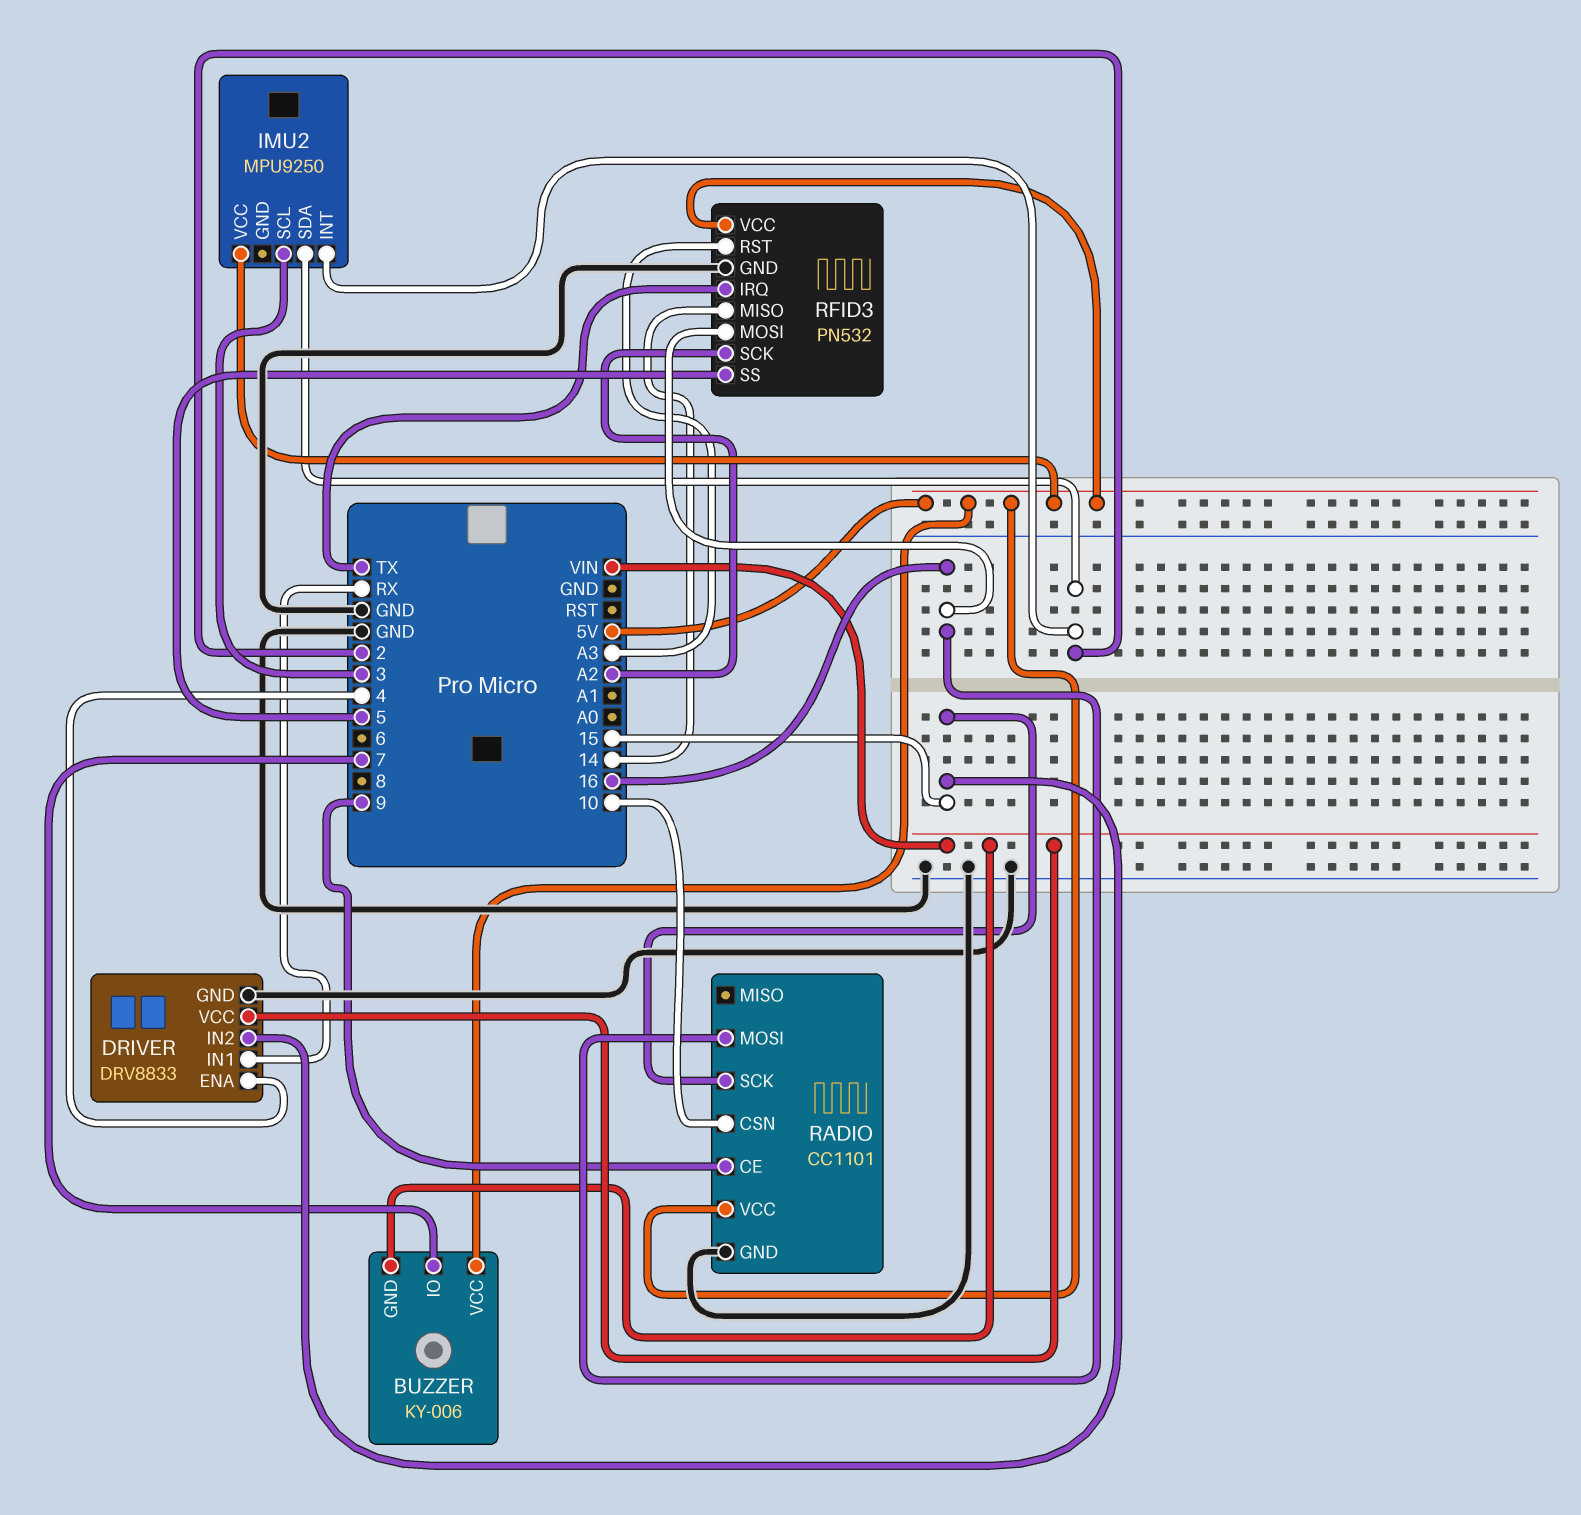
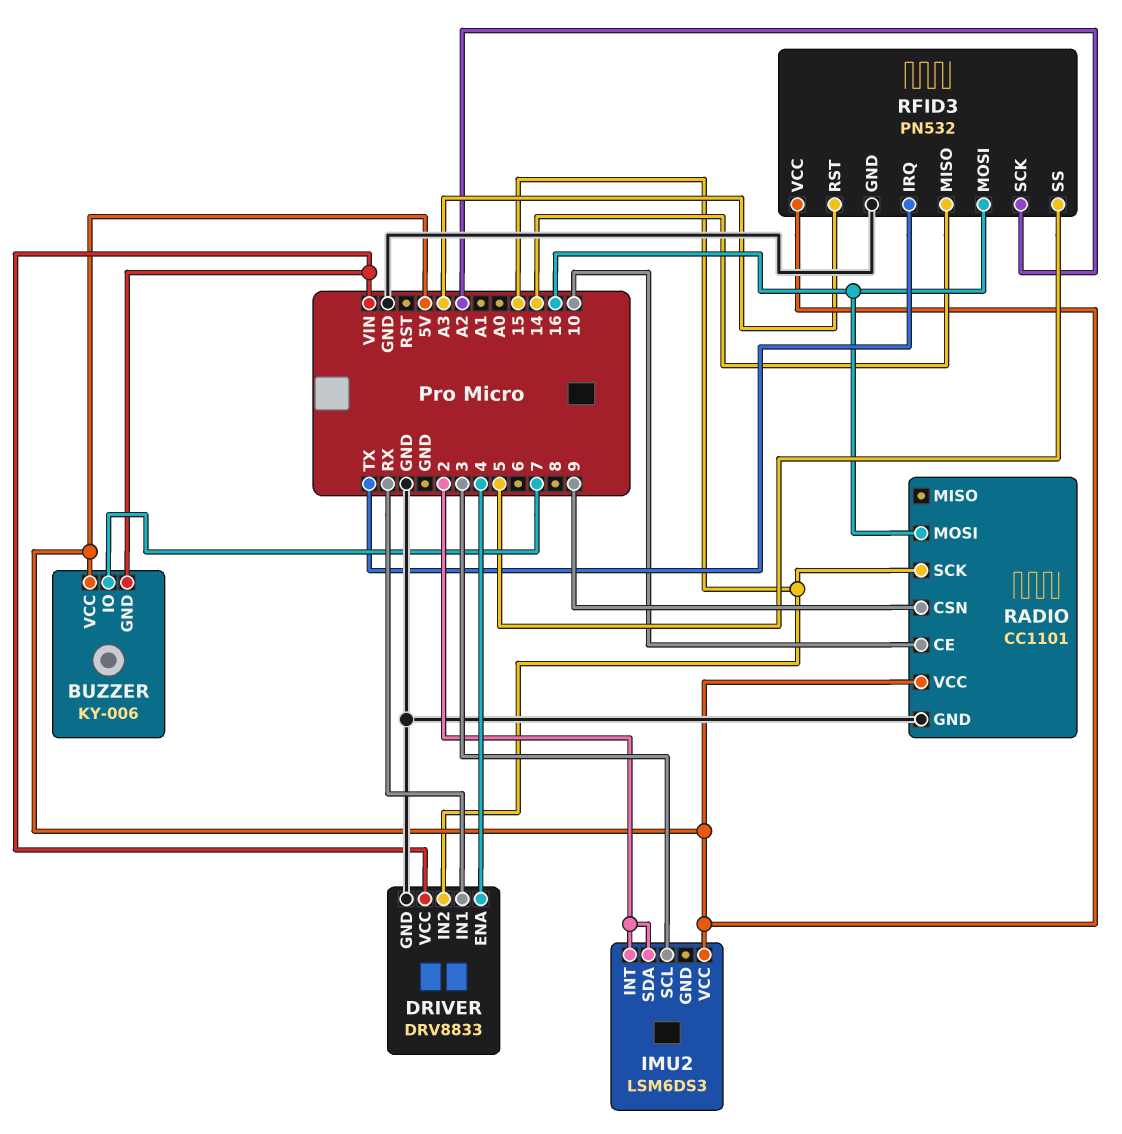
IMU2: MPU9250 -> LSM6DS3
RADIO pin CE: 9 -> 10
RADIO pin CSN: 10 -> 9

